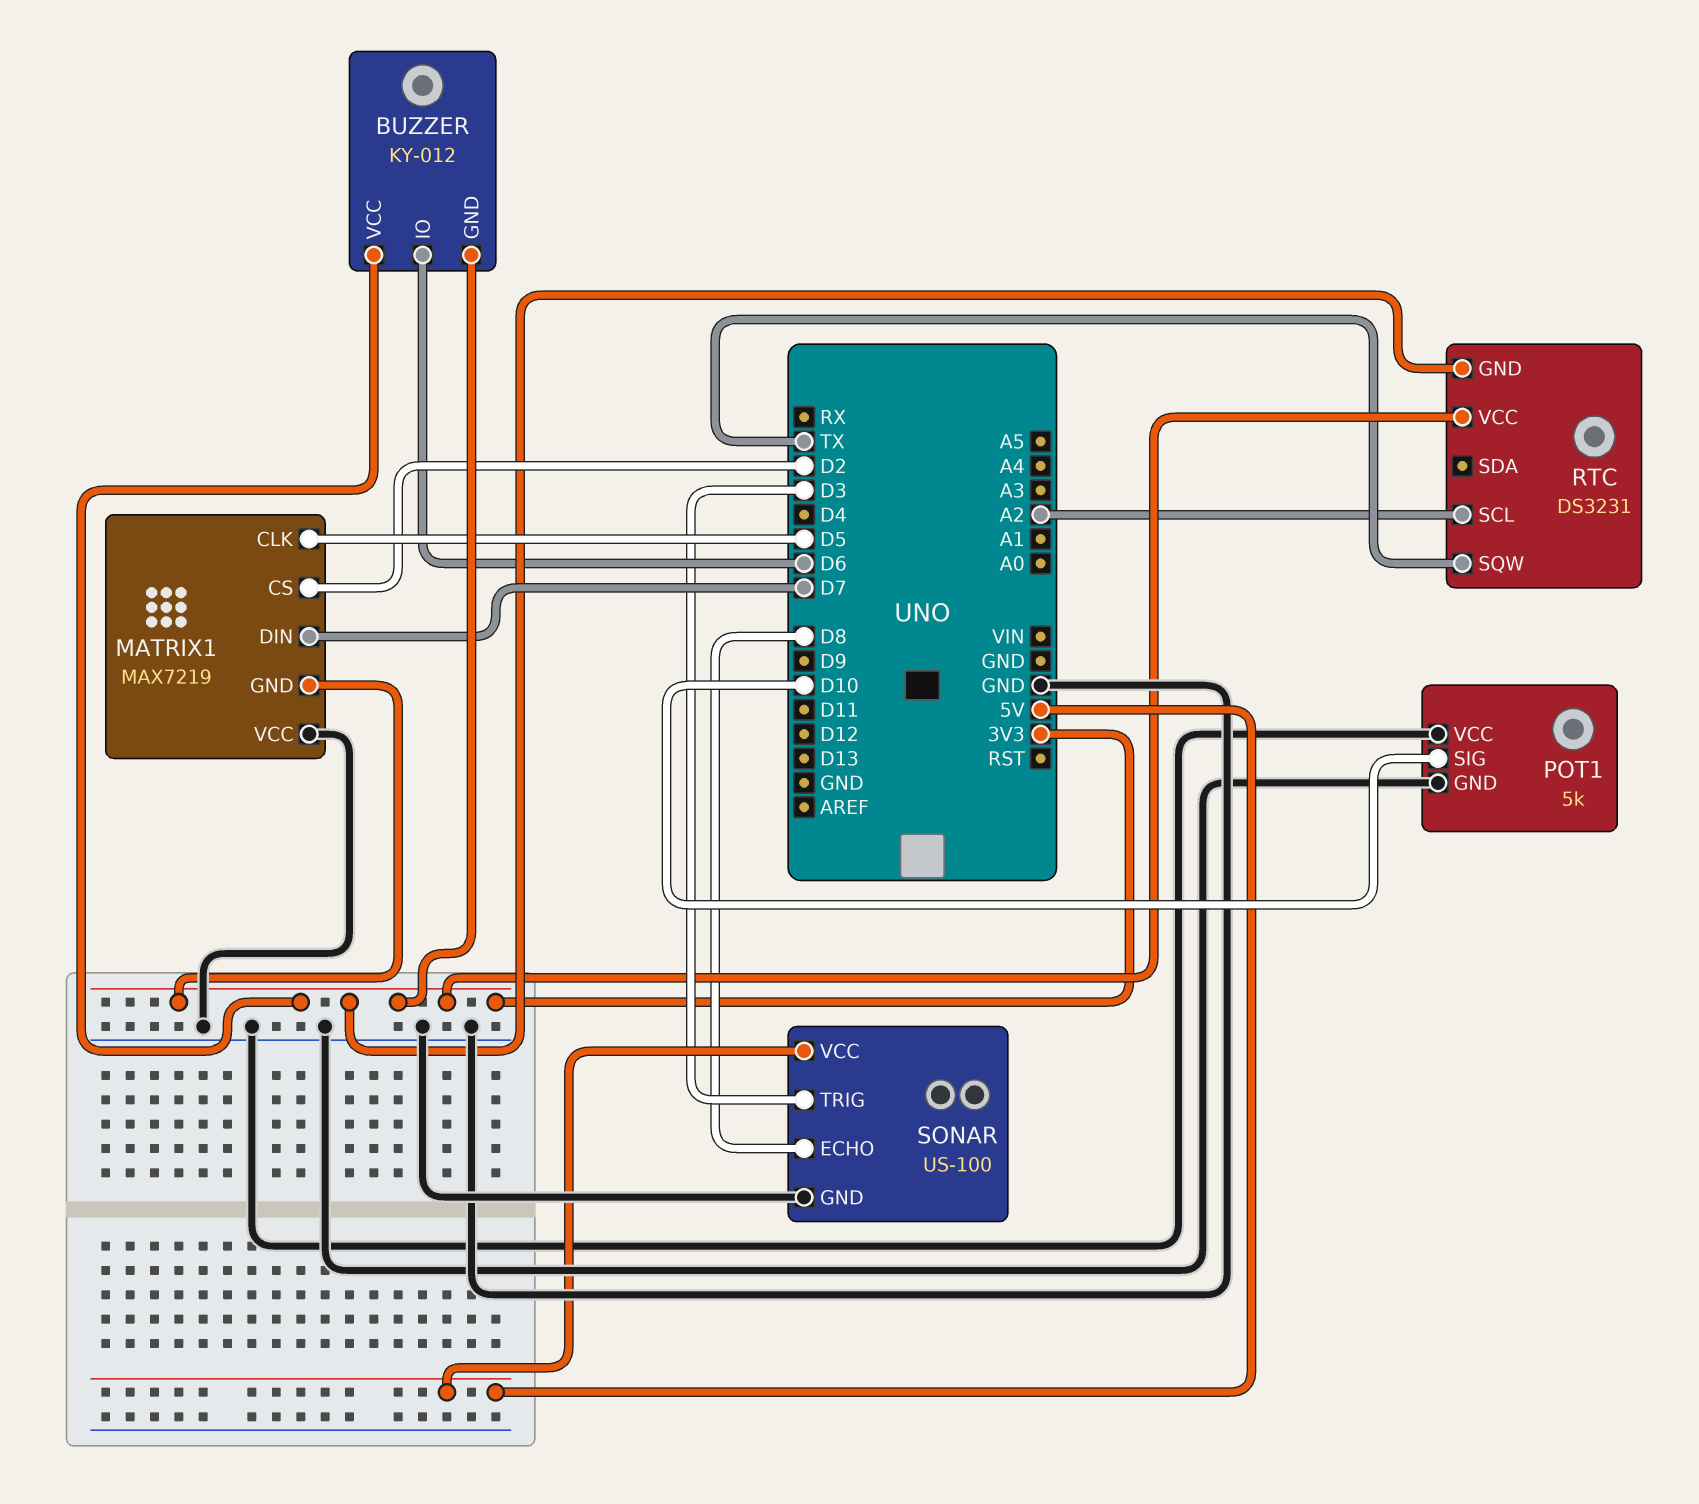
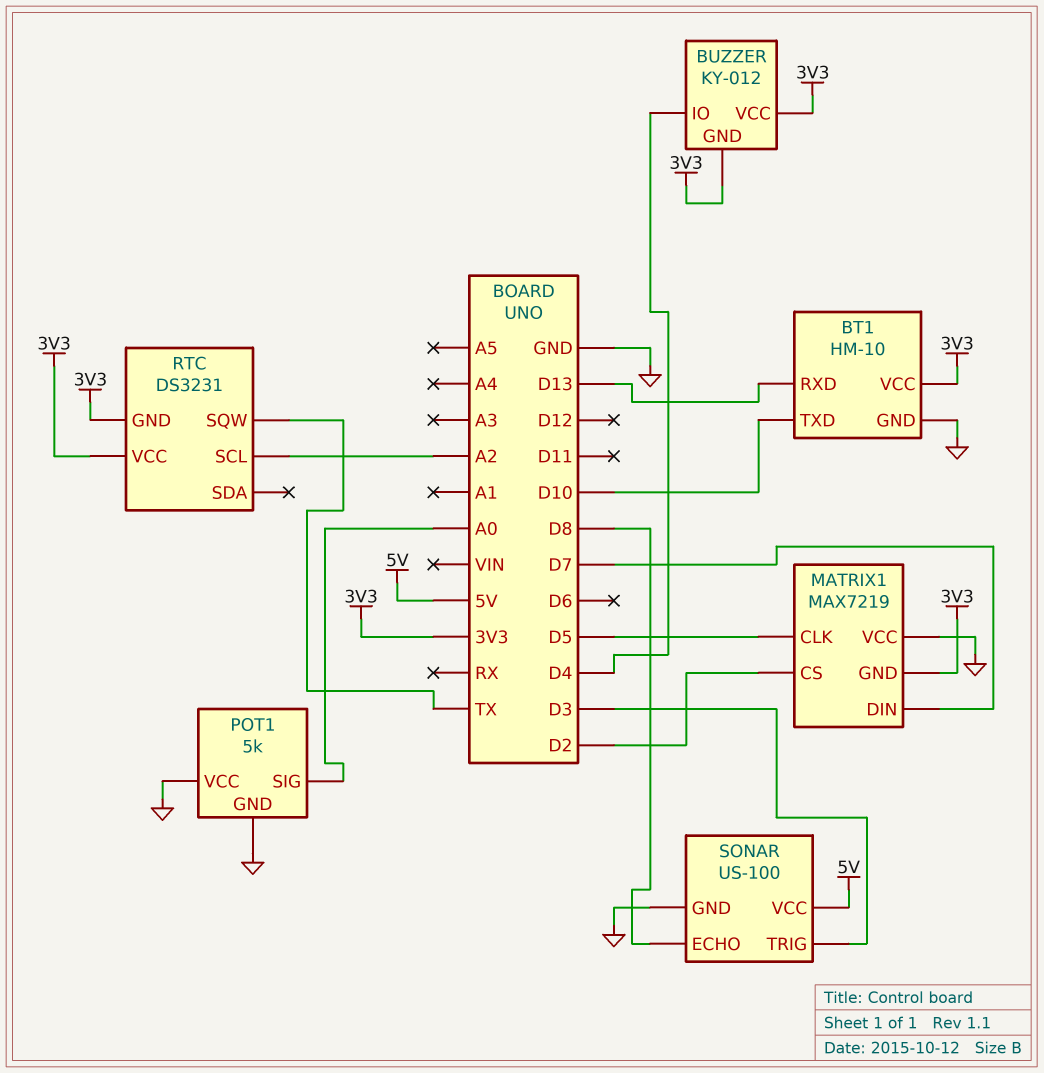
BT1: none -> HM-10
BT1 pin GND: none -> GND
BT1 pin RXD: none -> D13
BT1 pin TXD: none -> D10
BT1 pin VCC: none -> 3V3
BUZZER pin IO: D6 -> D4
POT1 pin SIG: D10 -> A0

